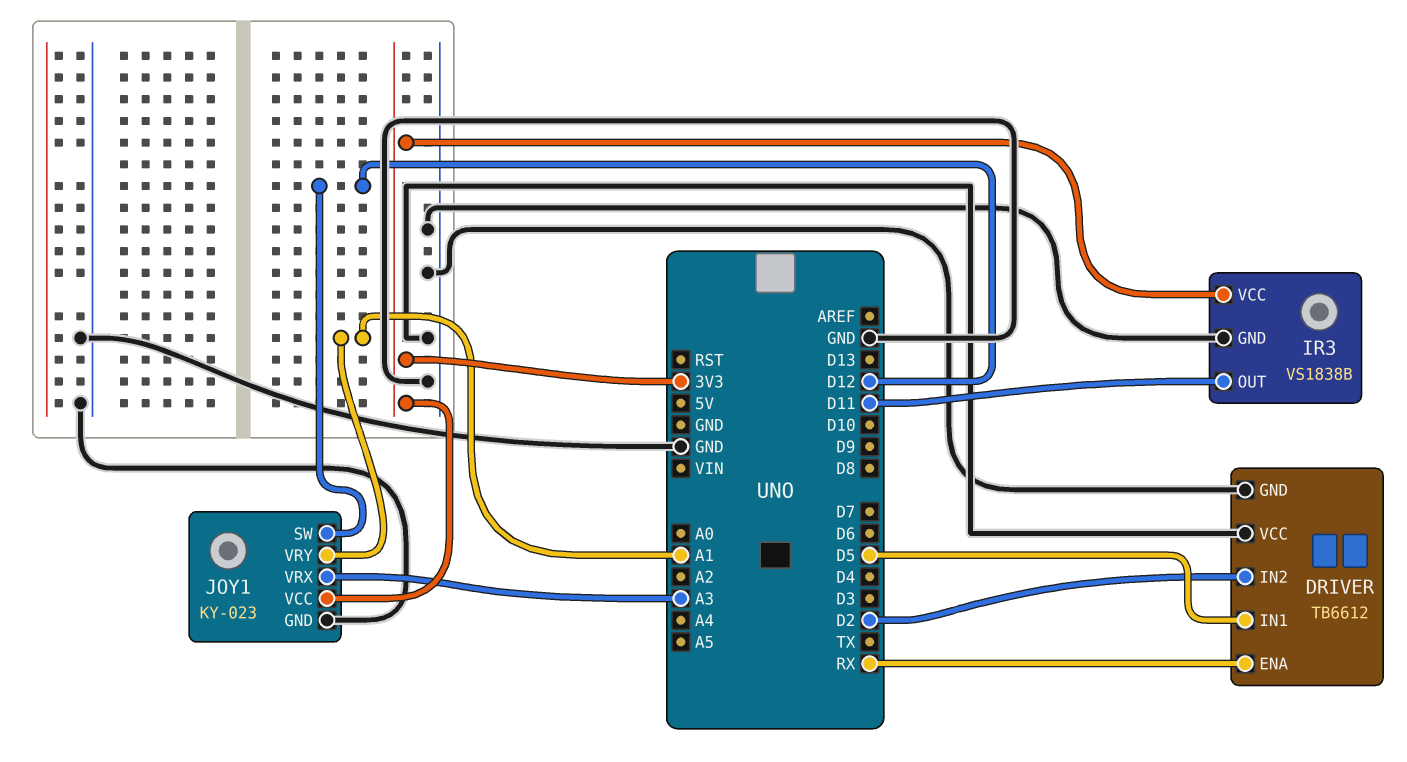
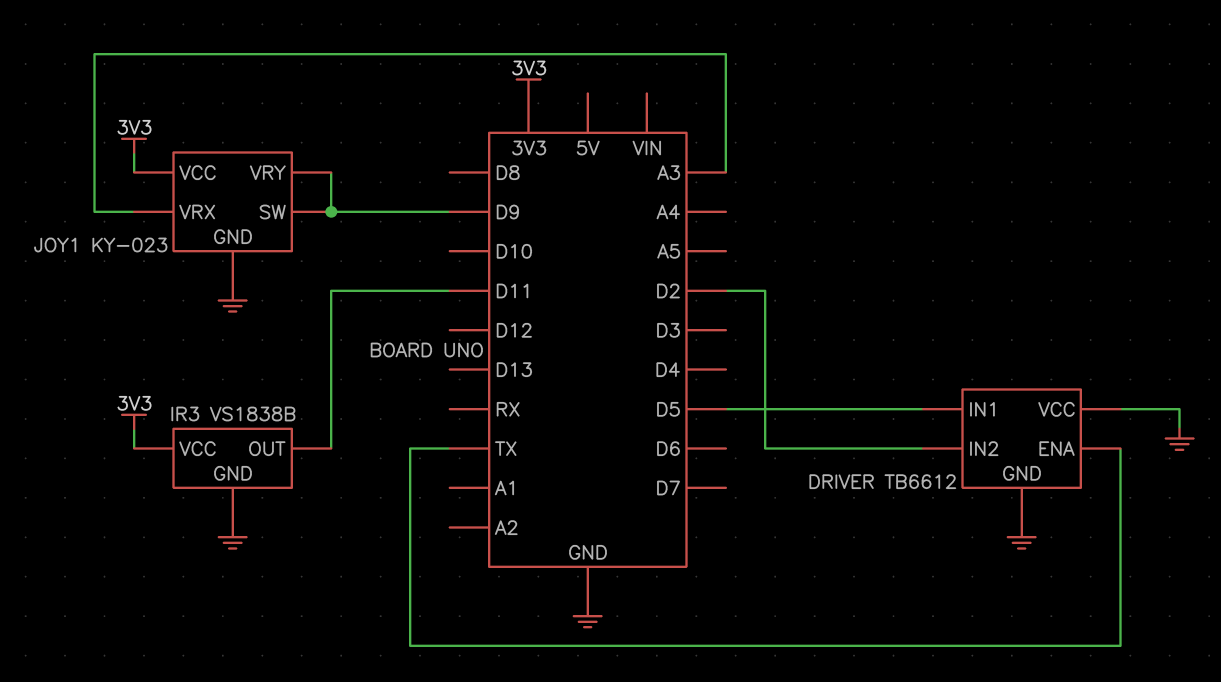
DRIVER pin ENA: RX -> TX
JOY1 pin SW: D12 -> D9
JOY1 pin VRY: A1 -> D9

